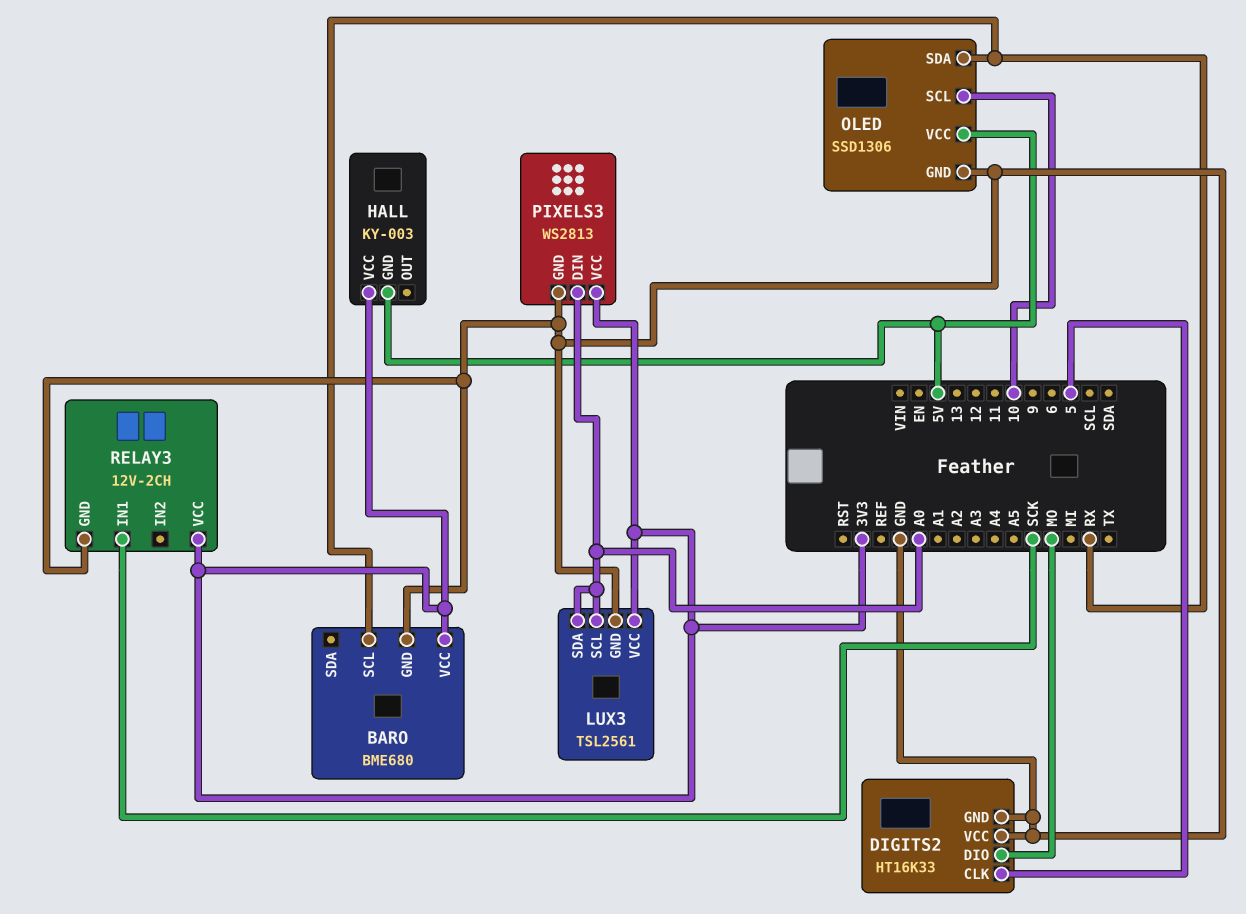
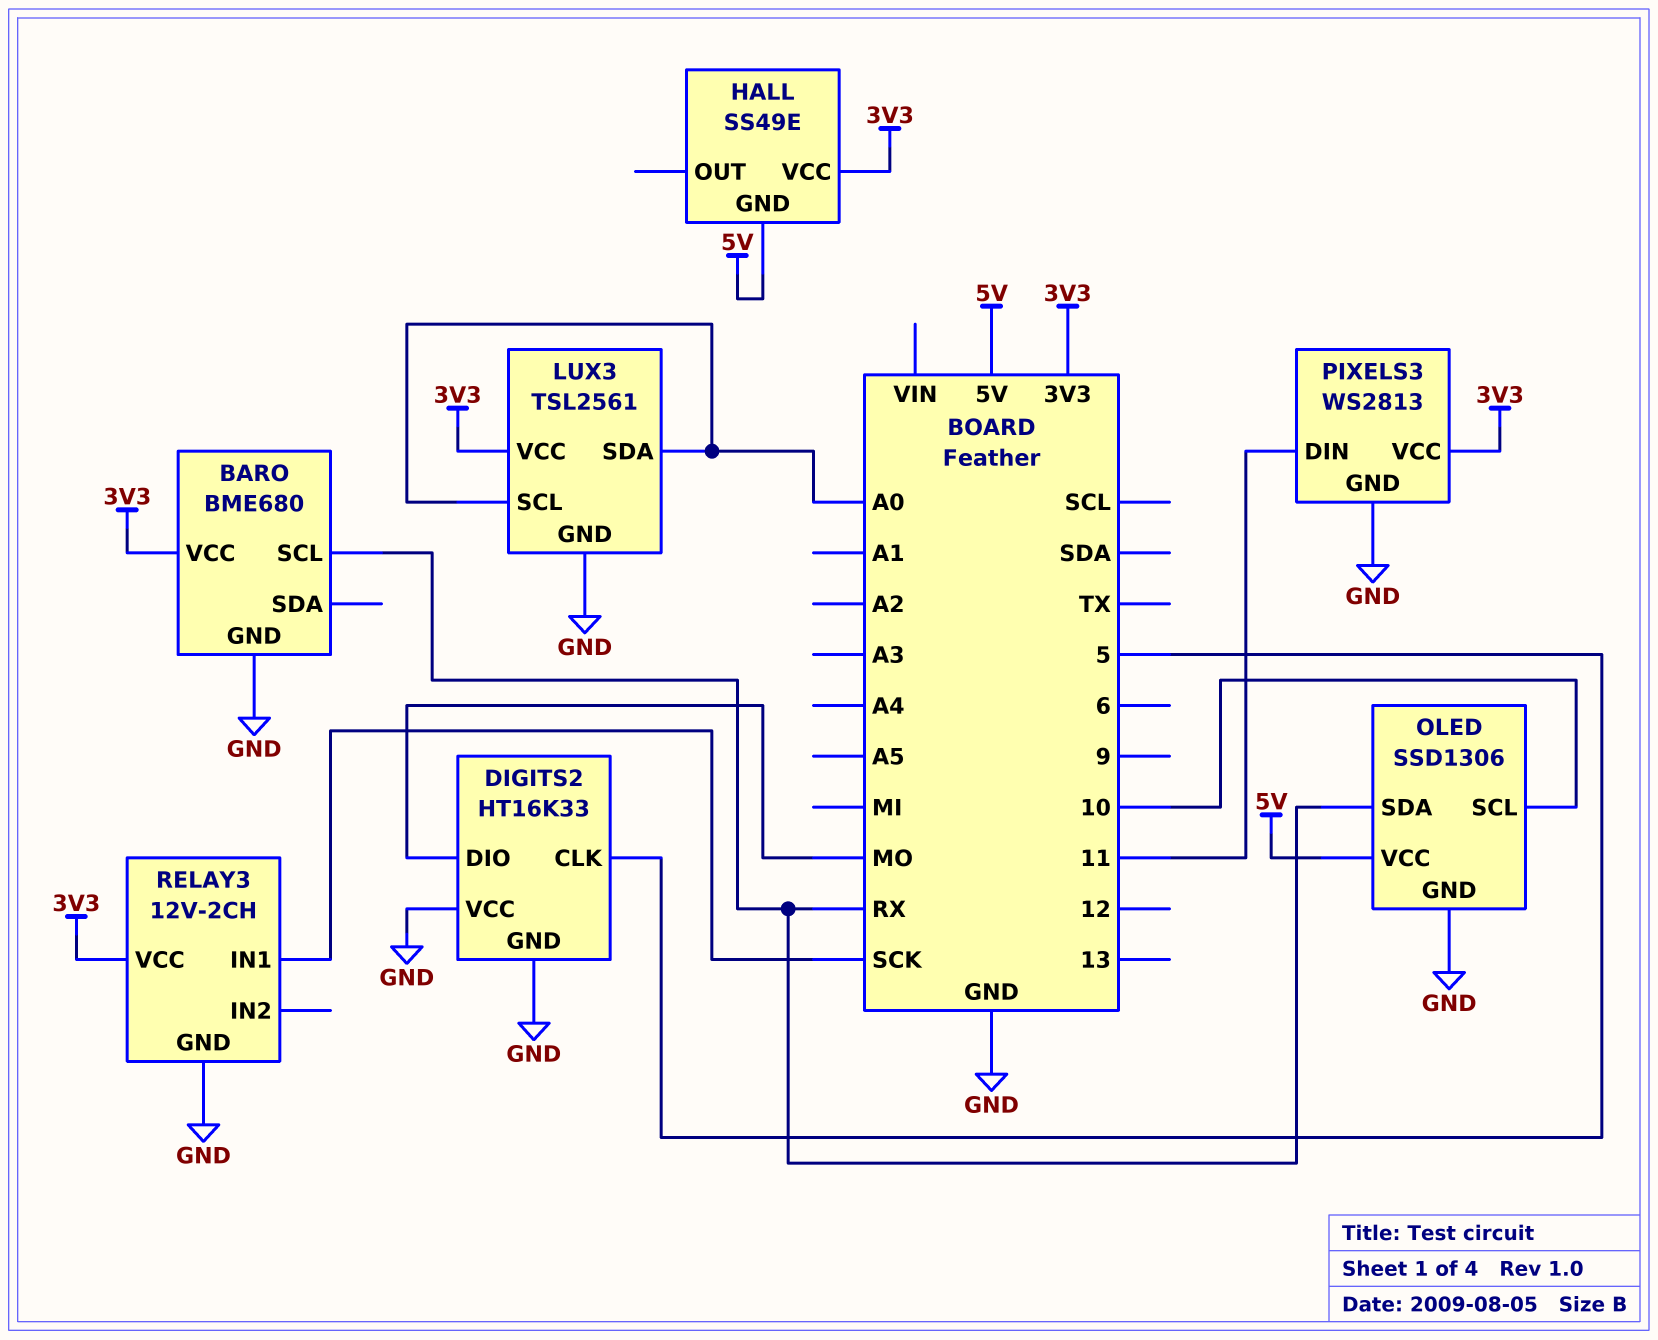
HALL: KY-003 -> SS49E
PIXELS3 pin DIN: A0 -> 11

